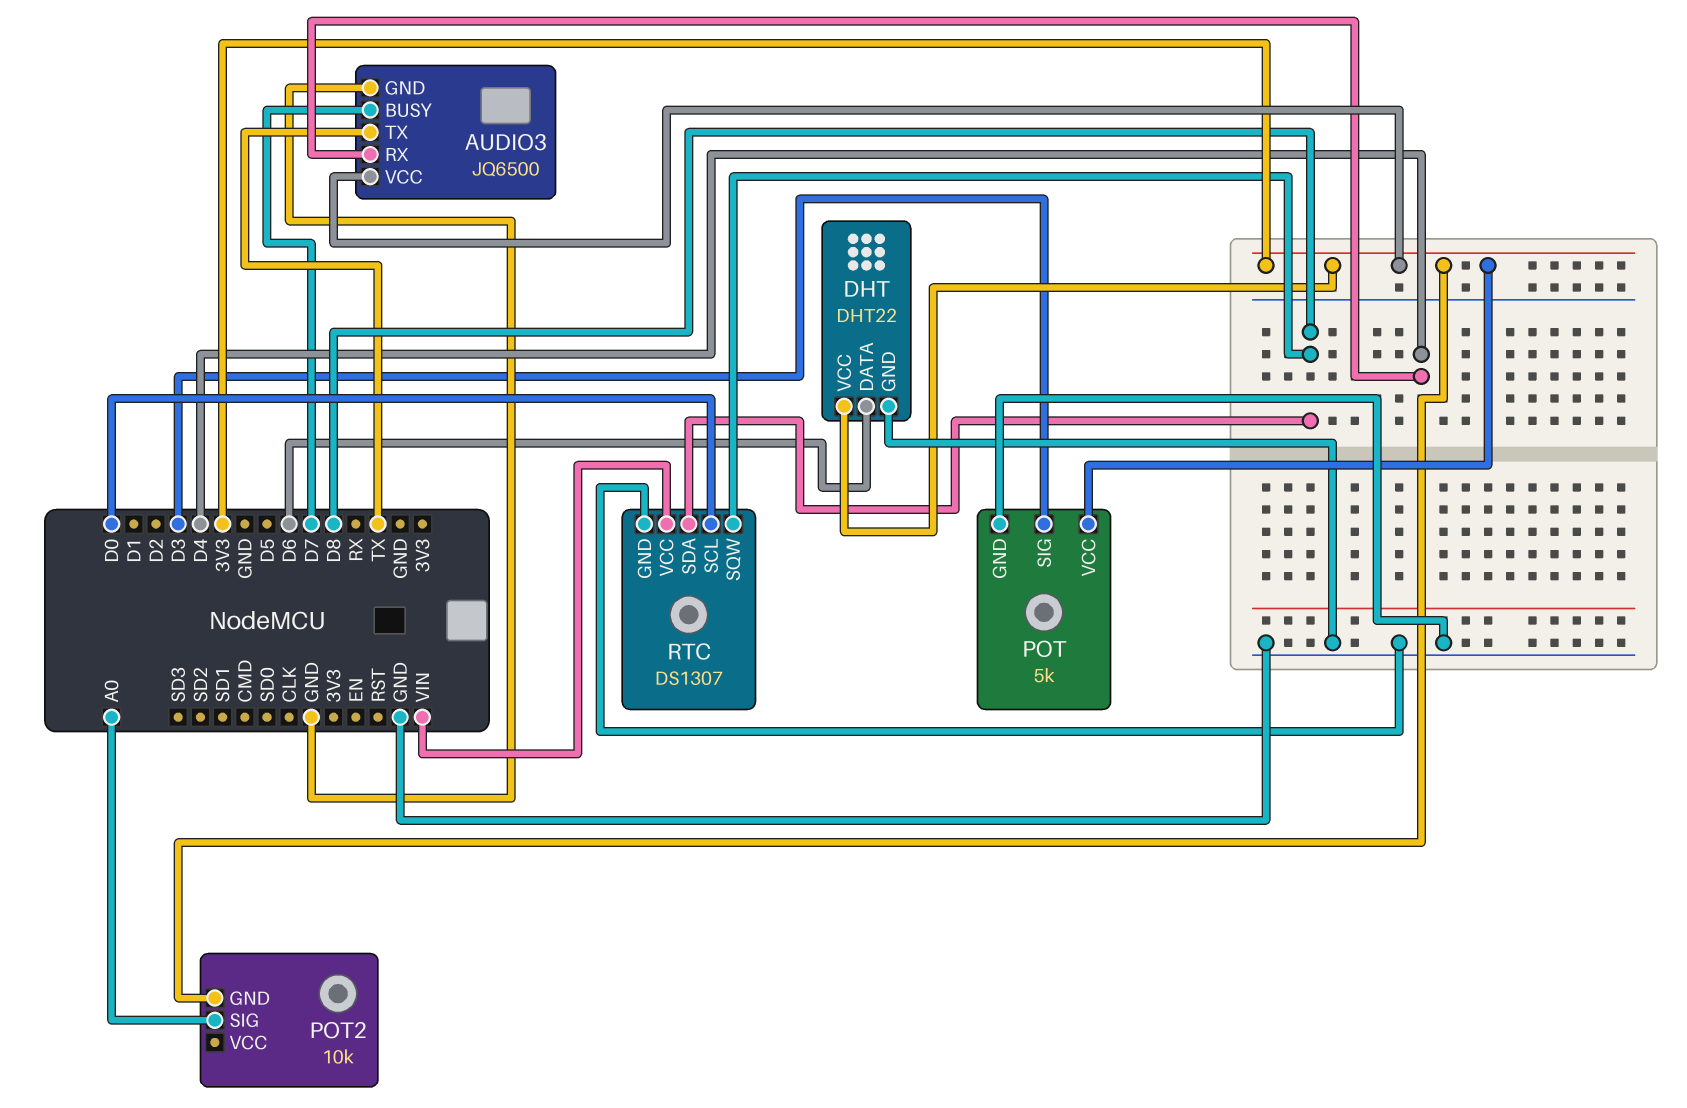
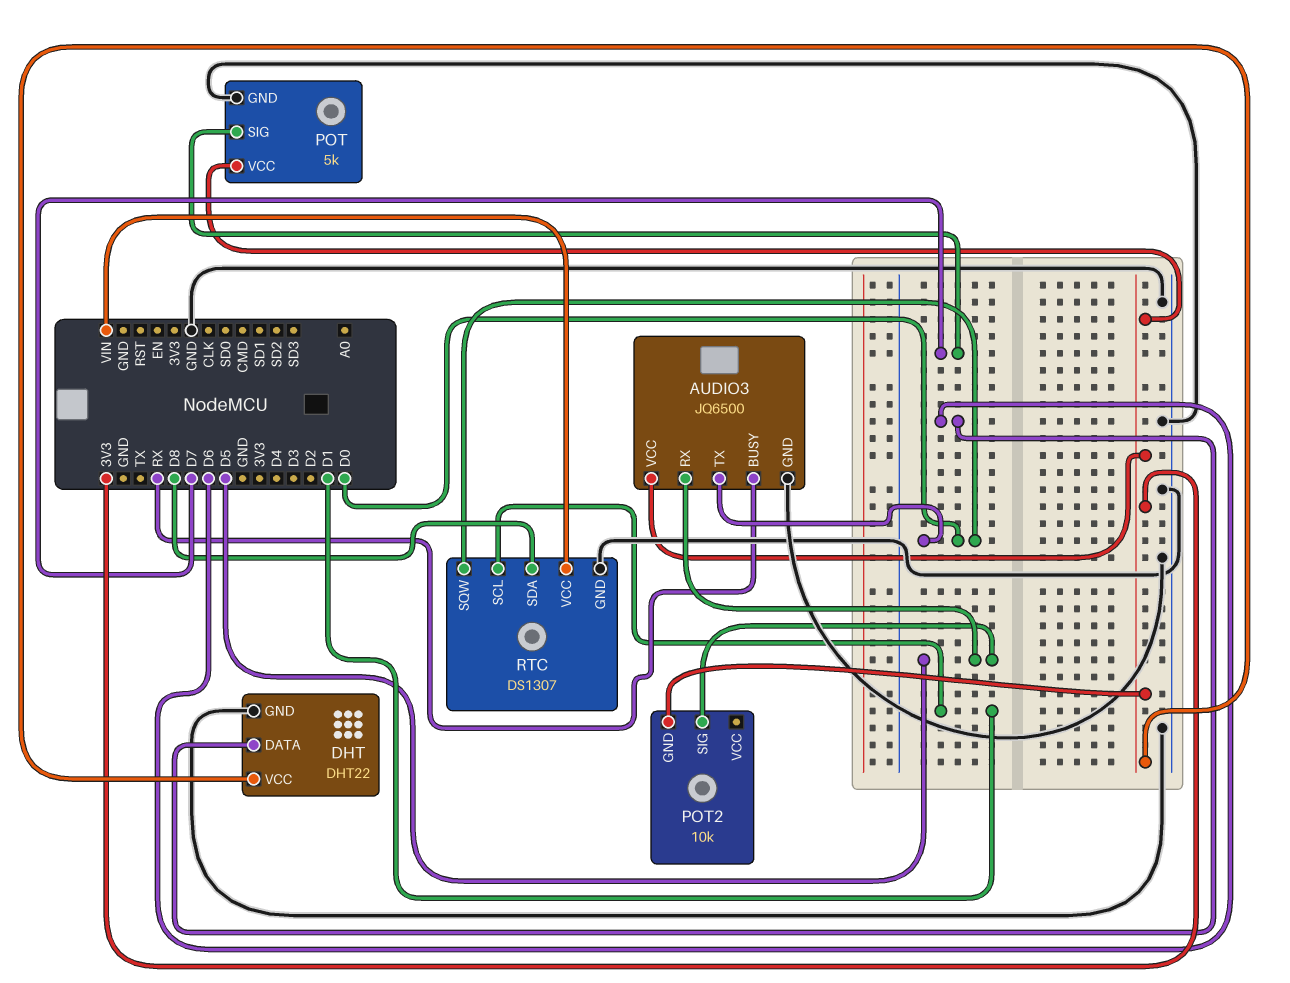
AUDIO3 pin BUSY: D7 -> RX
AUDIO3 pin RX: D4 -> D5
AUDIO3 pin TX: TX -> D0
POT pin SIG: D3 -> D7
POT2 pin SIG: A0 -> D5
RTC pin SCL: D0 -> D1
RTC pin SQW: D8 -> D0

